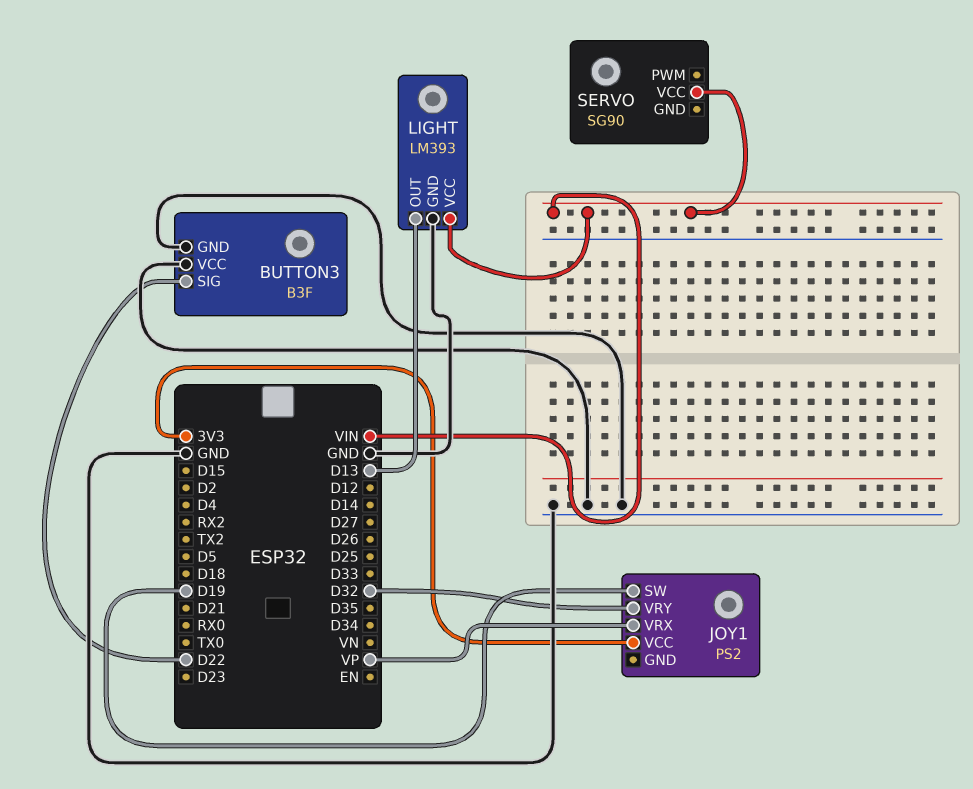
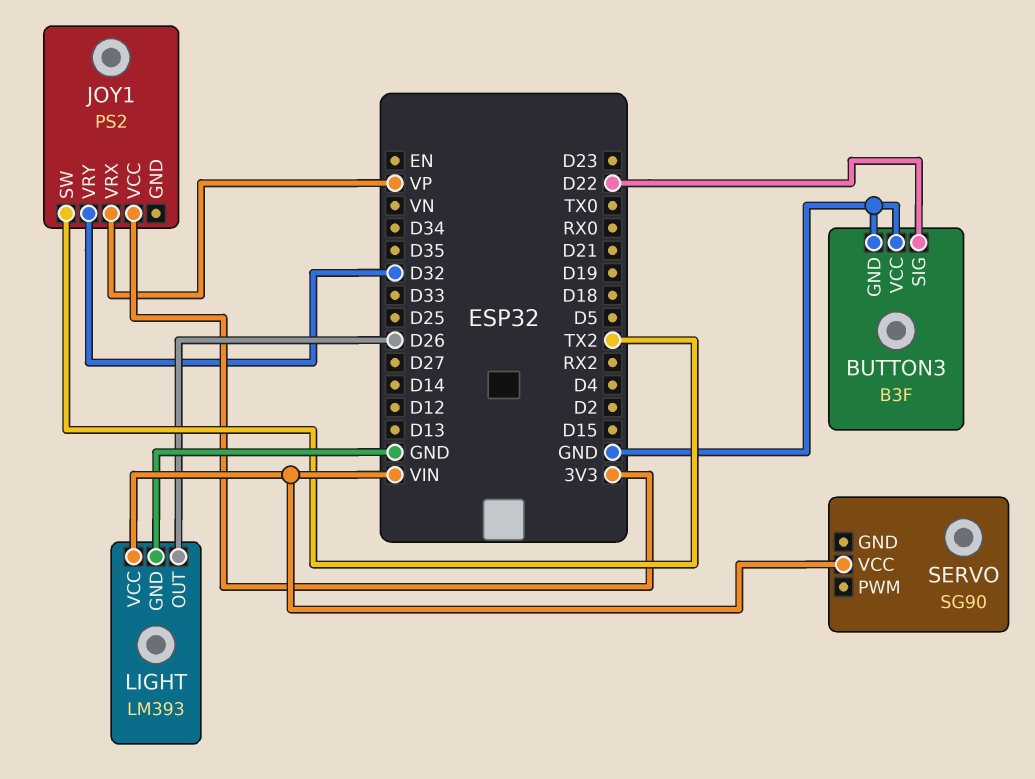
JOY1 pin SW: D19 -> TX2
LIGHT pin OUT: D13 -> D26

